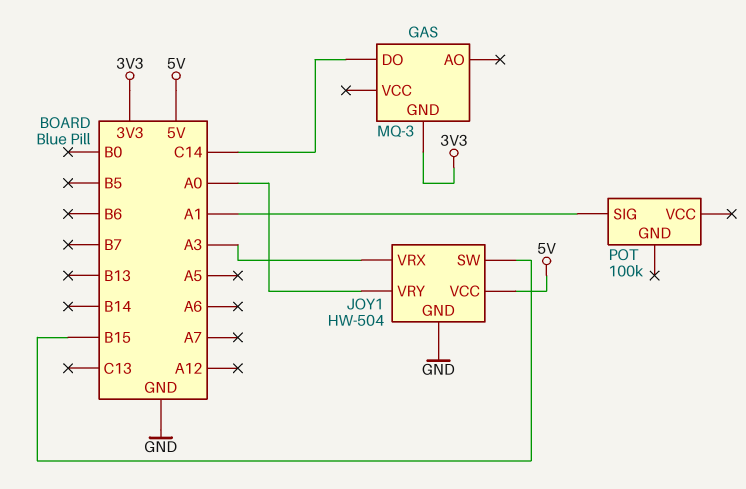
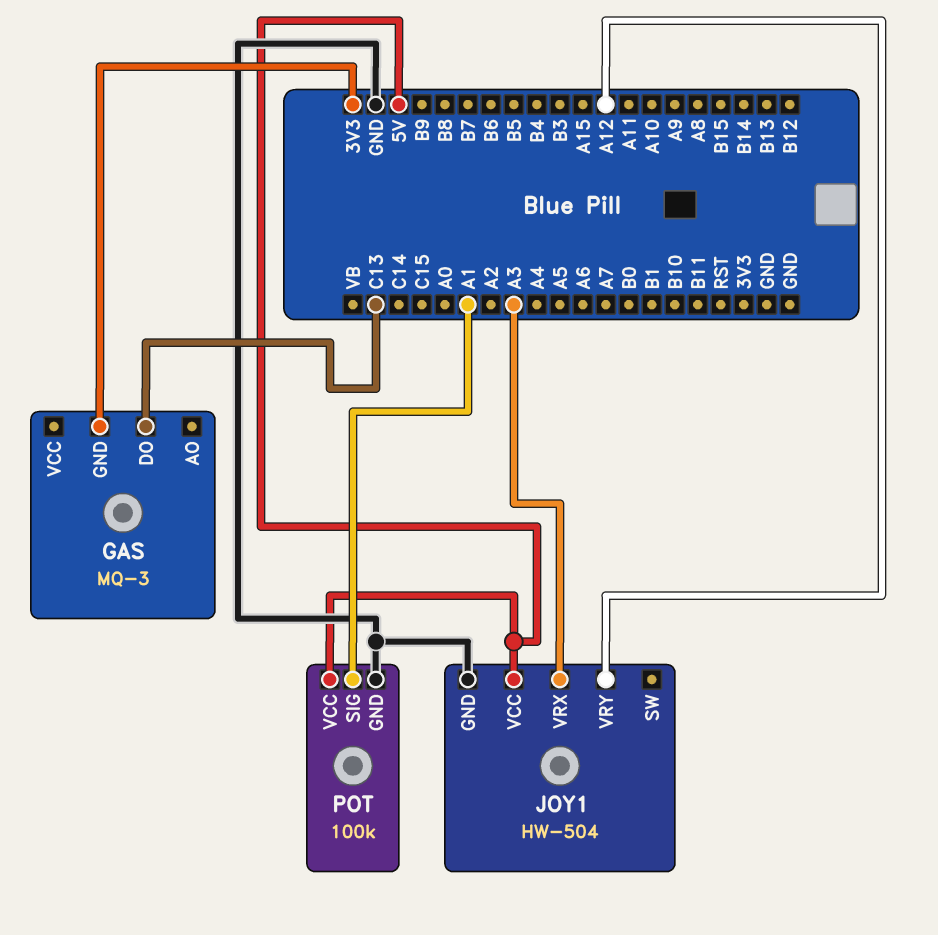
GAS pin DO: C14 -> C13
JOY1 pin SW: B15 -> none
JOY1 pin VRY: A0 -> A12
POT pin GND: none -> GND
POT pin VCC: none -> 5V

